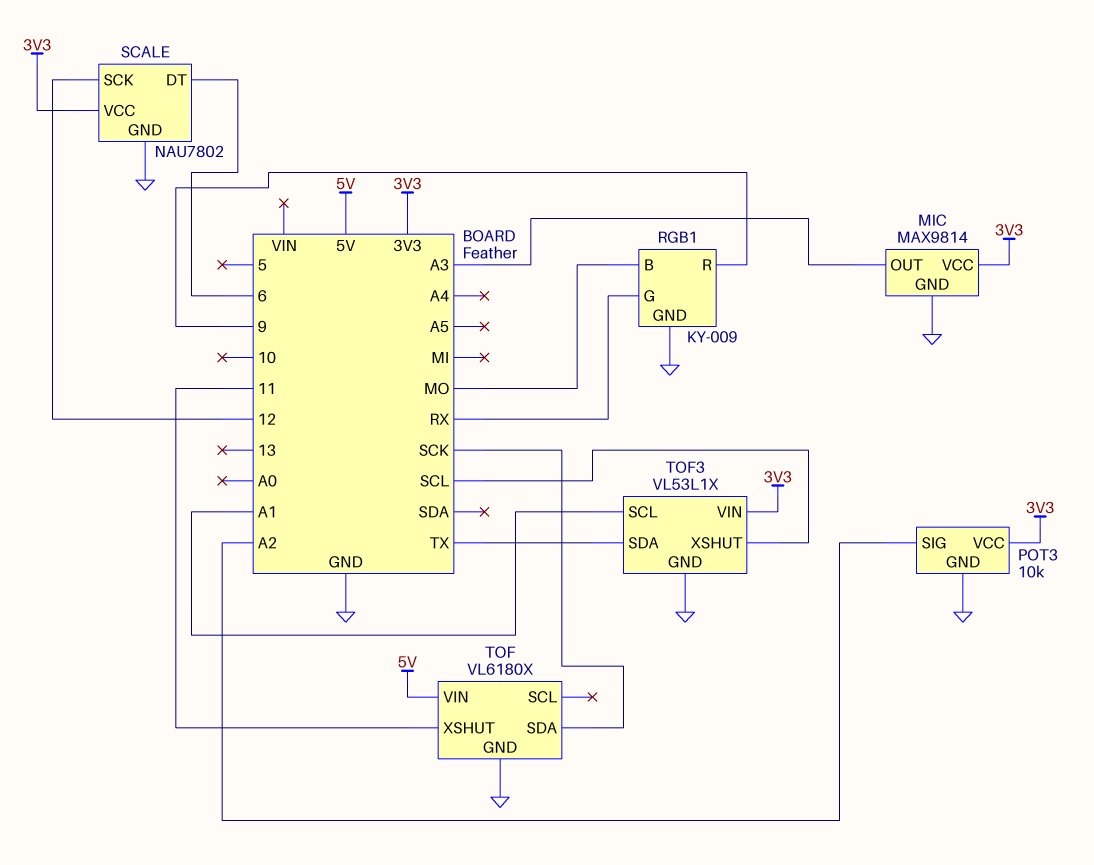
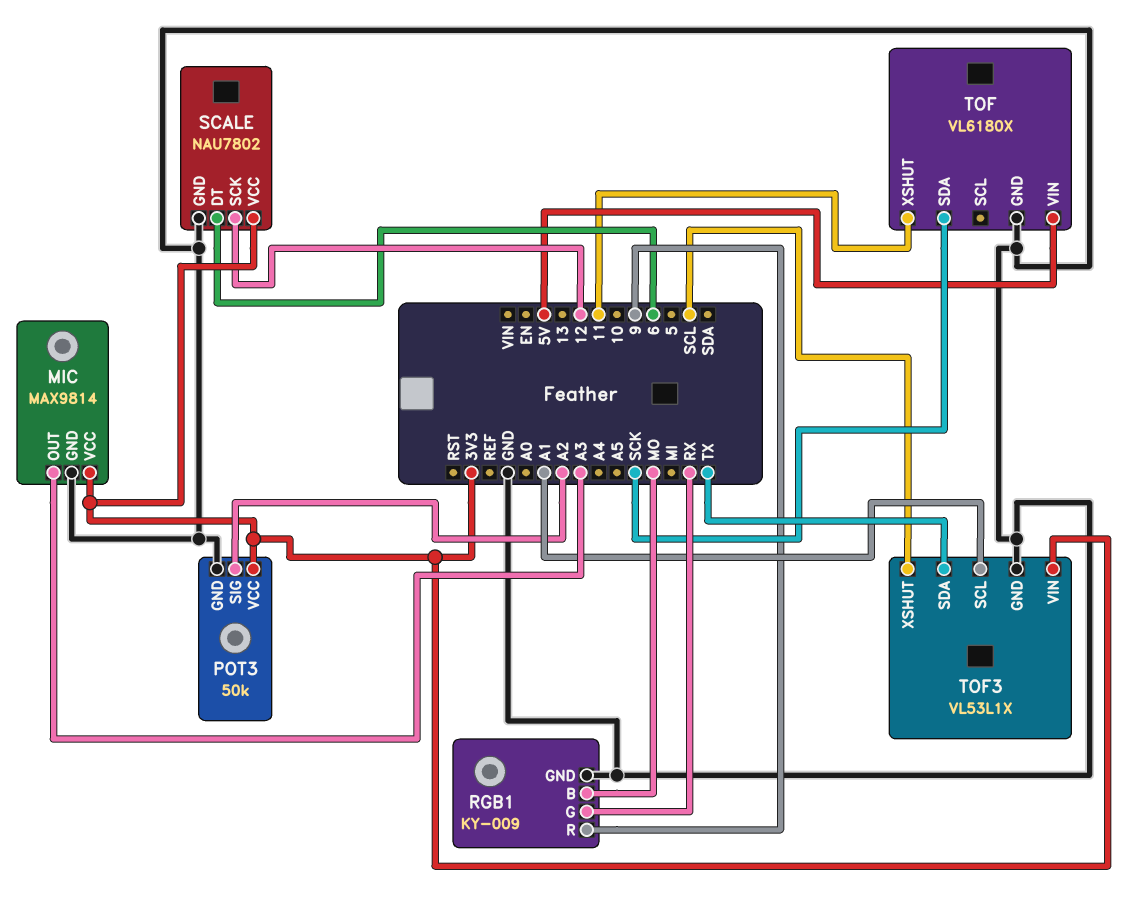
POT3: 10k -> 50k

